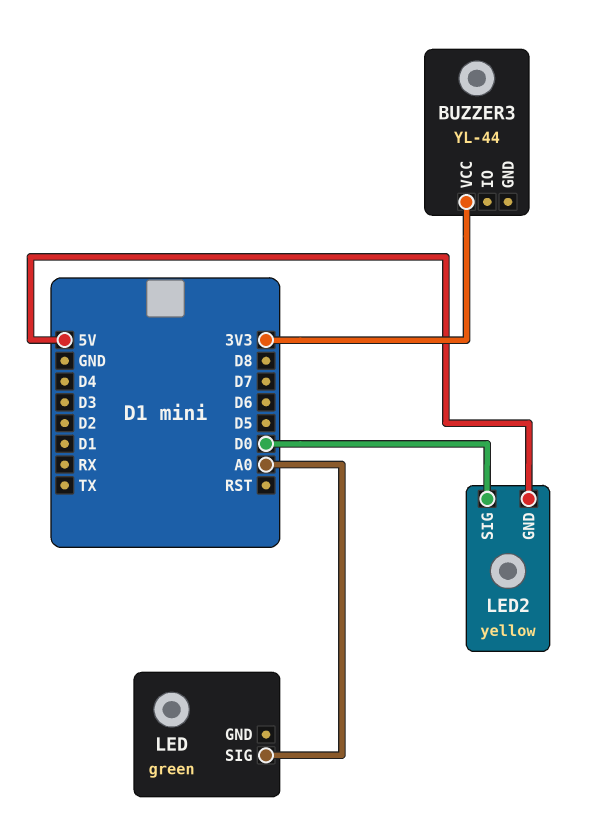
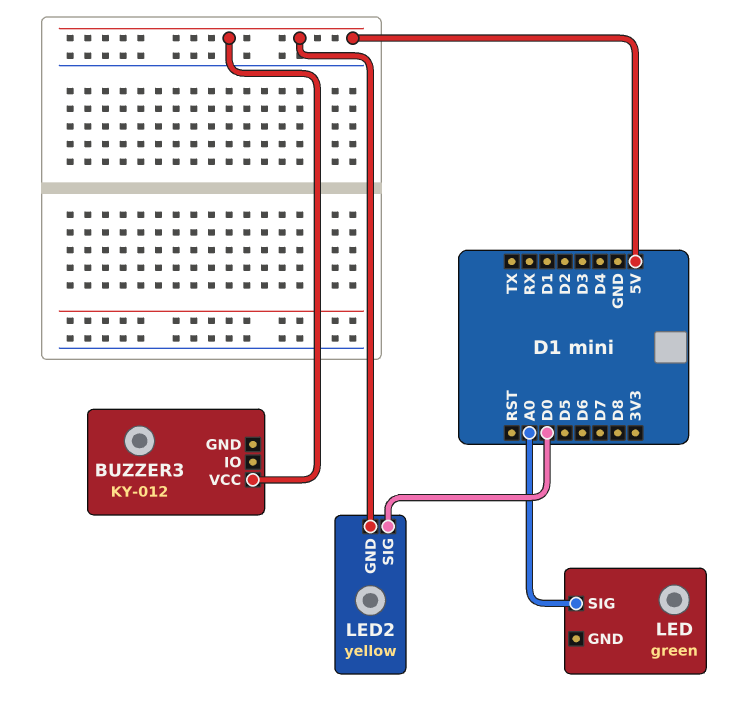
BUZZER3: YL-44 -> KY-012
BUZZER3 pin VCC: 3V3 -> 5V

